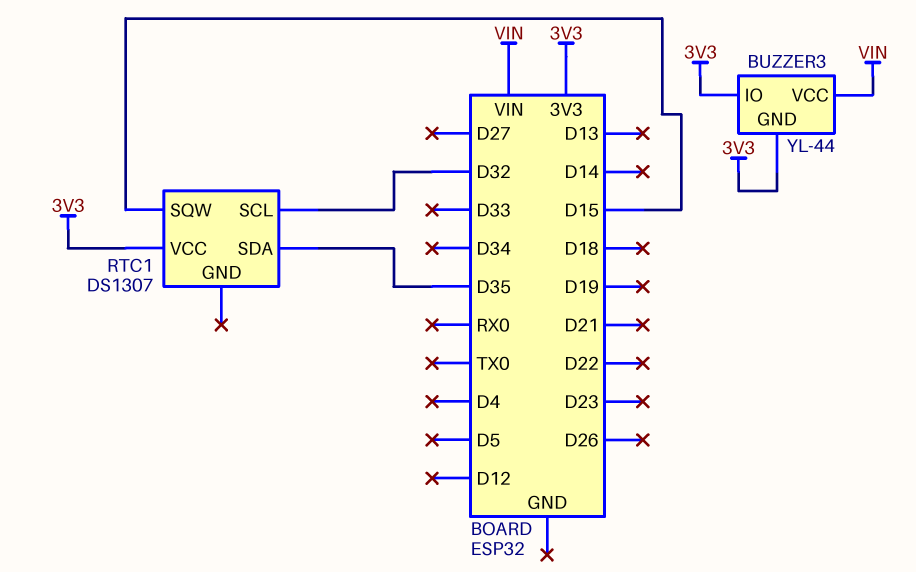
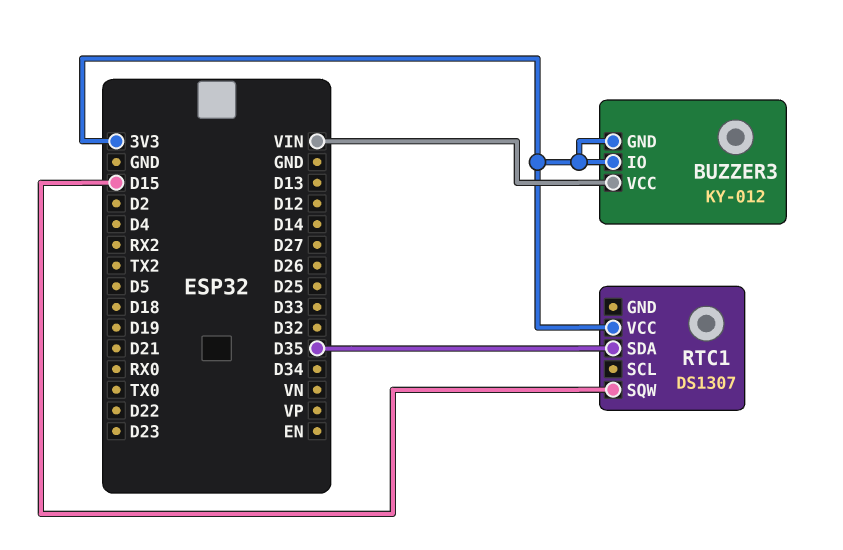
BUZZER3: YL-44 -> KY-012
RTC1 pin SCL: D32 -> none

